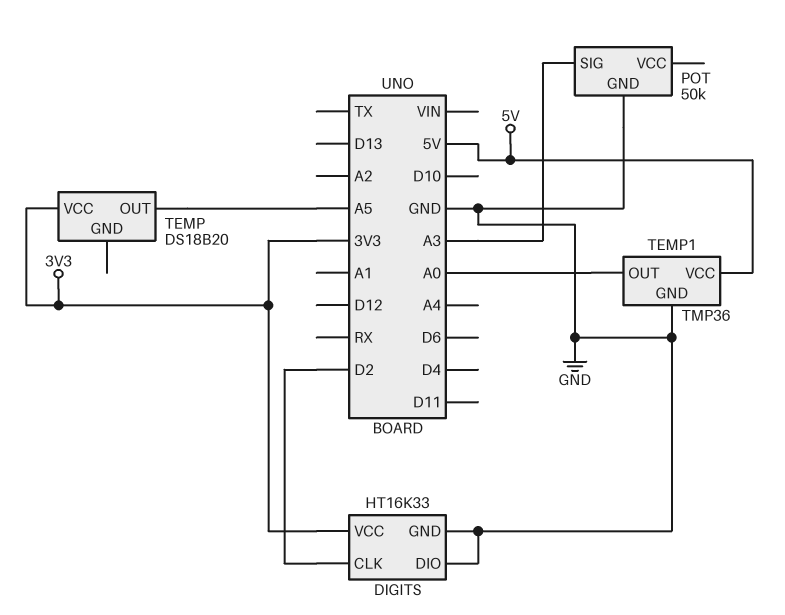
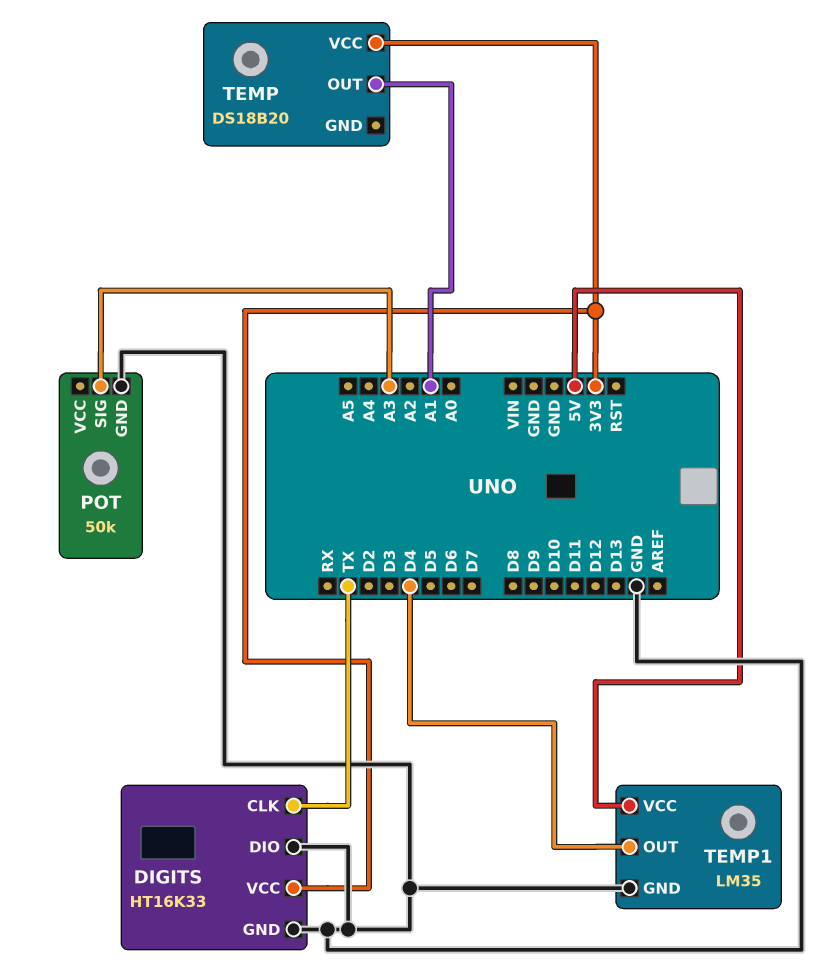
DIGITS pin CLK: D2 -> TX
TEMP pin OUT: A5 -> A1
TEMP1: TMP36 -> LM35
TEMP1 pin OUT: A0 -> D4

